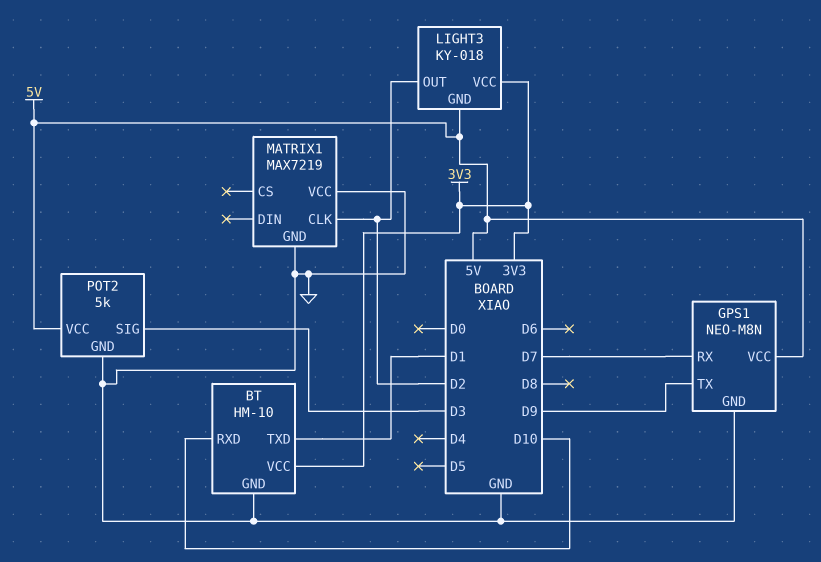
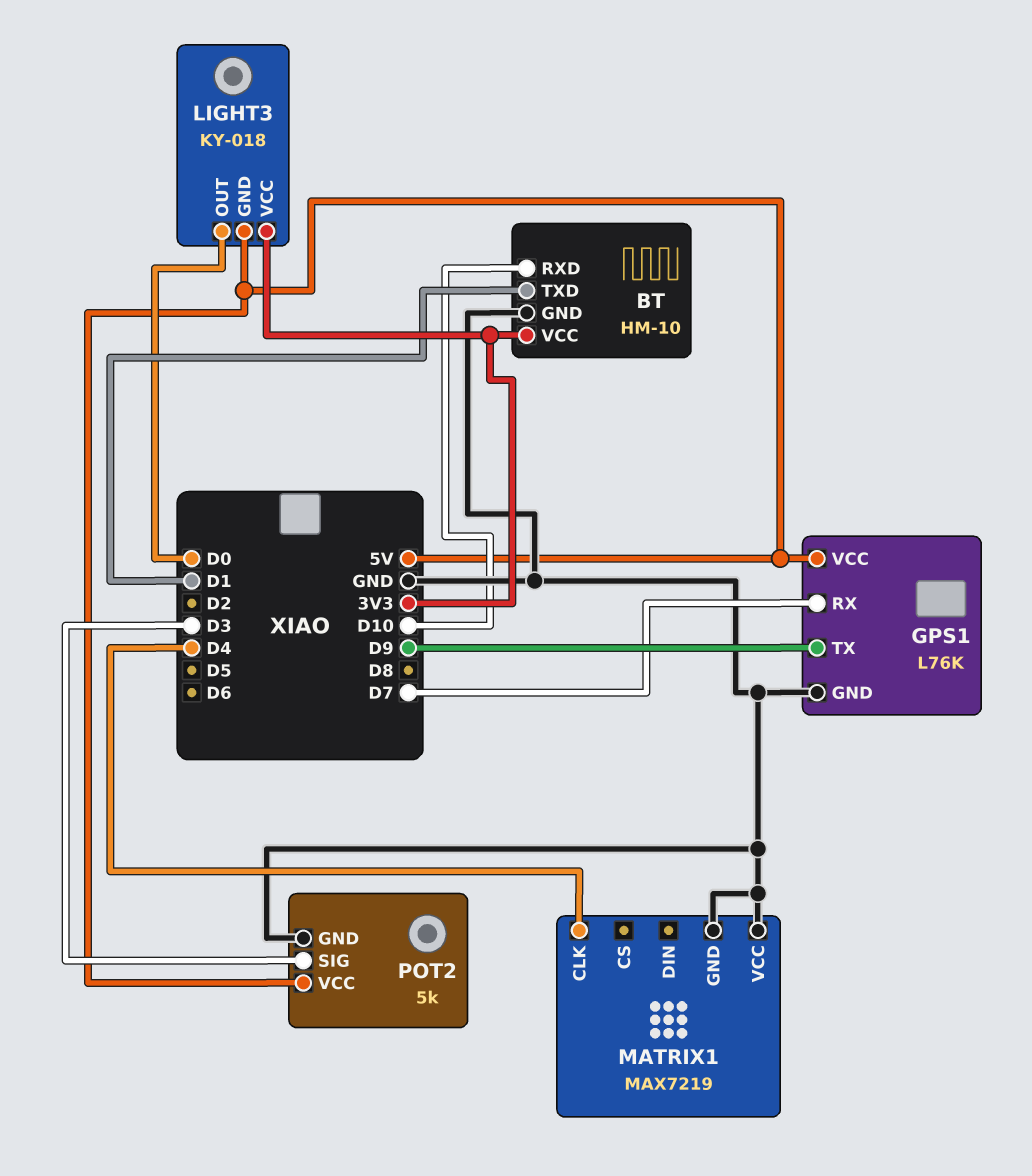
GPS1: NEO-M8N -> L76K
LIGHT3 pin OUT: D2 -> D0
MATRIX1 pin CLK: D2 -> D4

